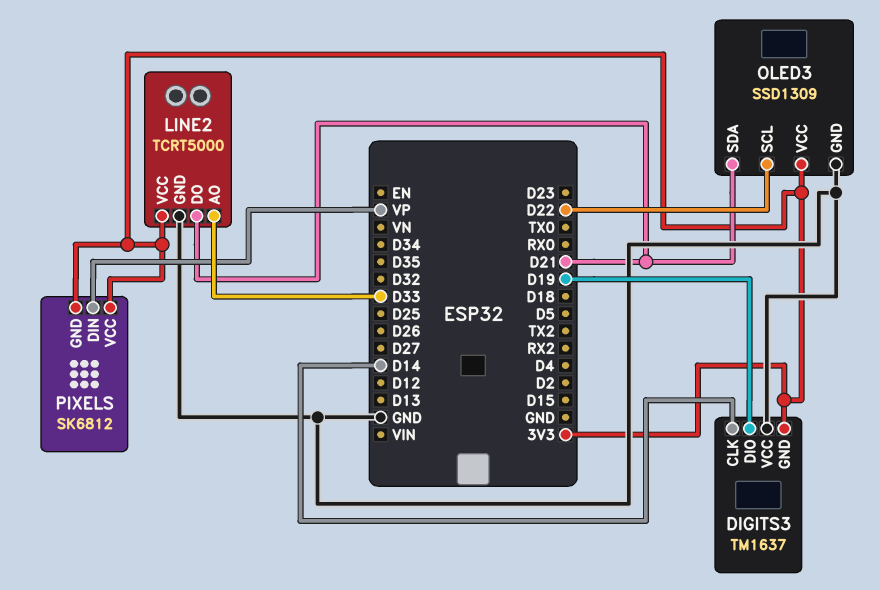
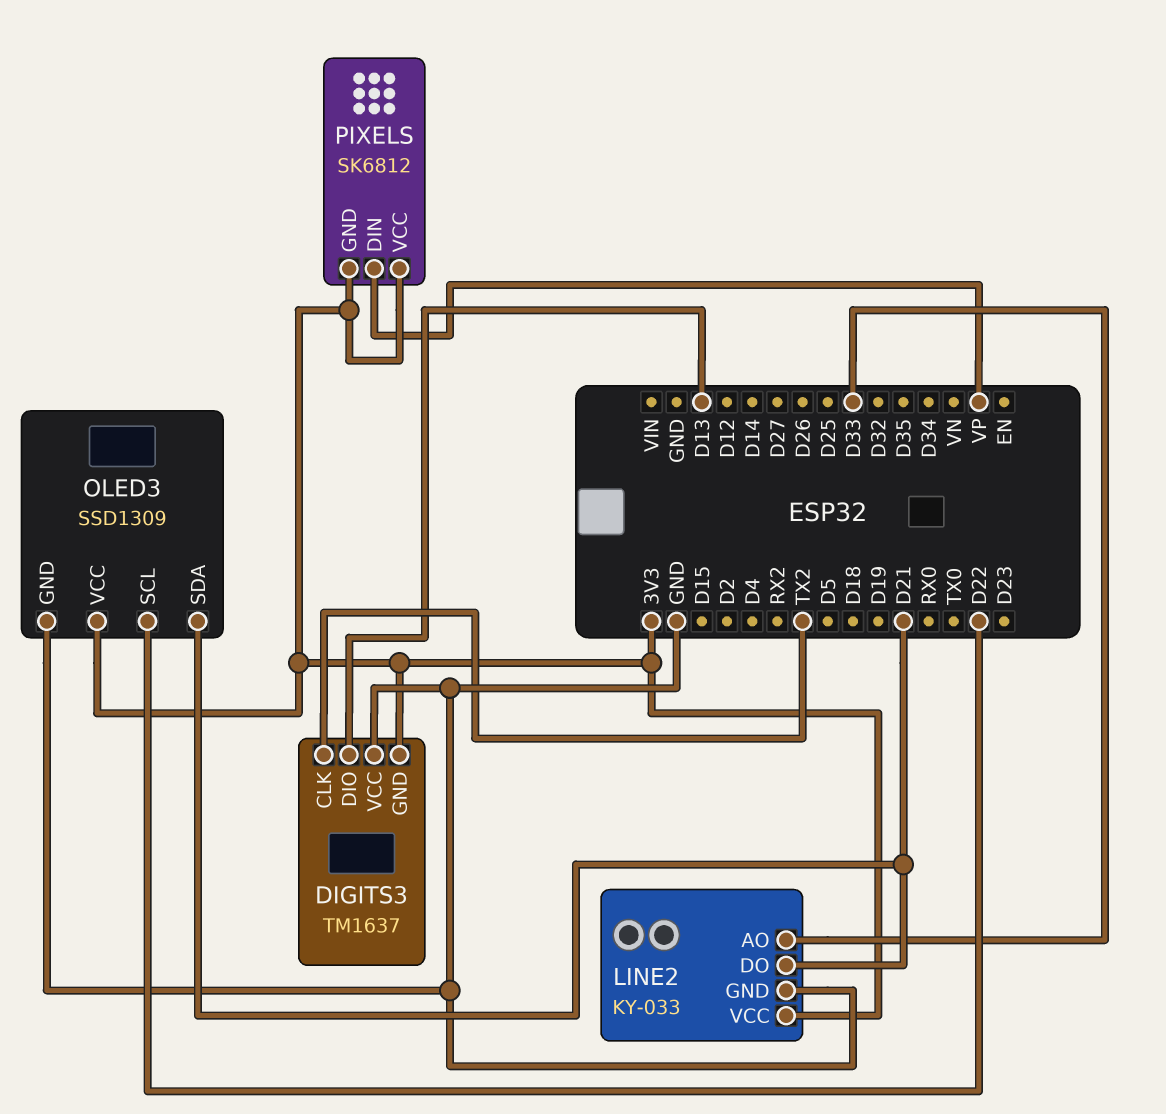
DIGITS3 pin CLK: D14 -> TX2
DIGITS3 pin DIO: D19 -> D13
LINE2: TCRT5000 -> KY-033

